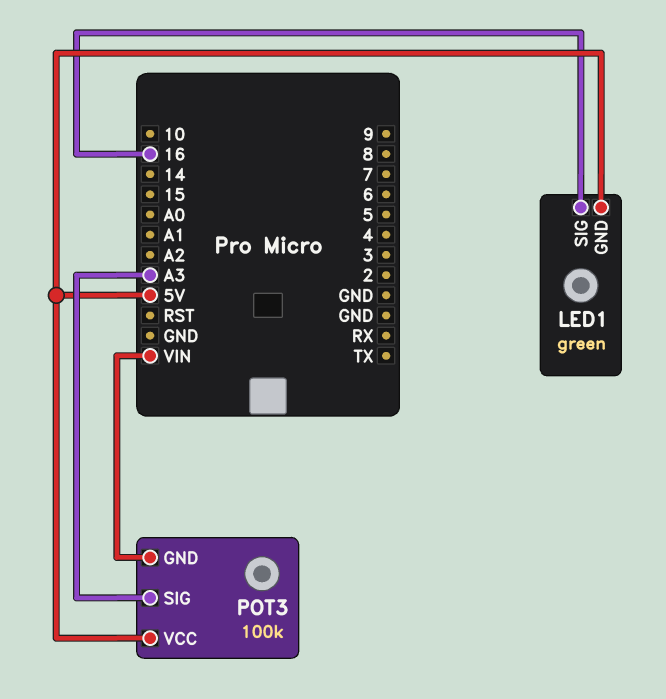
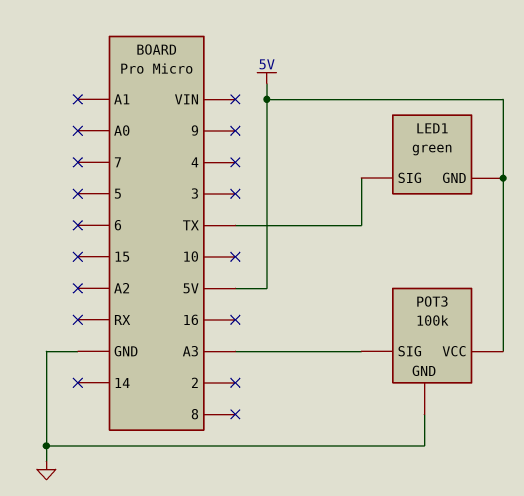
LED1 pin SIG: 16 -> TX
POT3 pin GND: VIN -> GND

